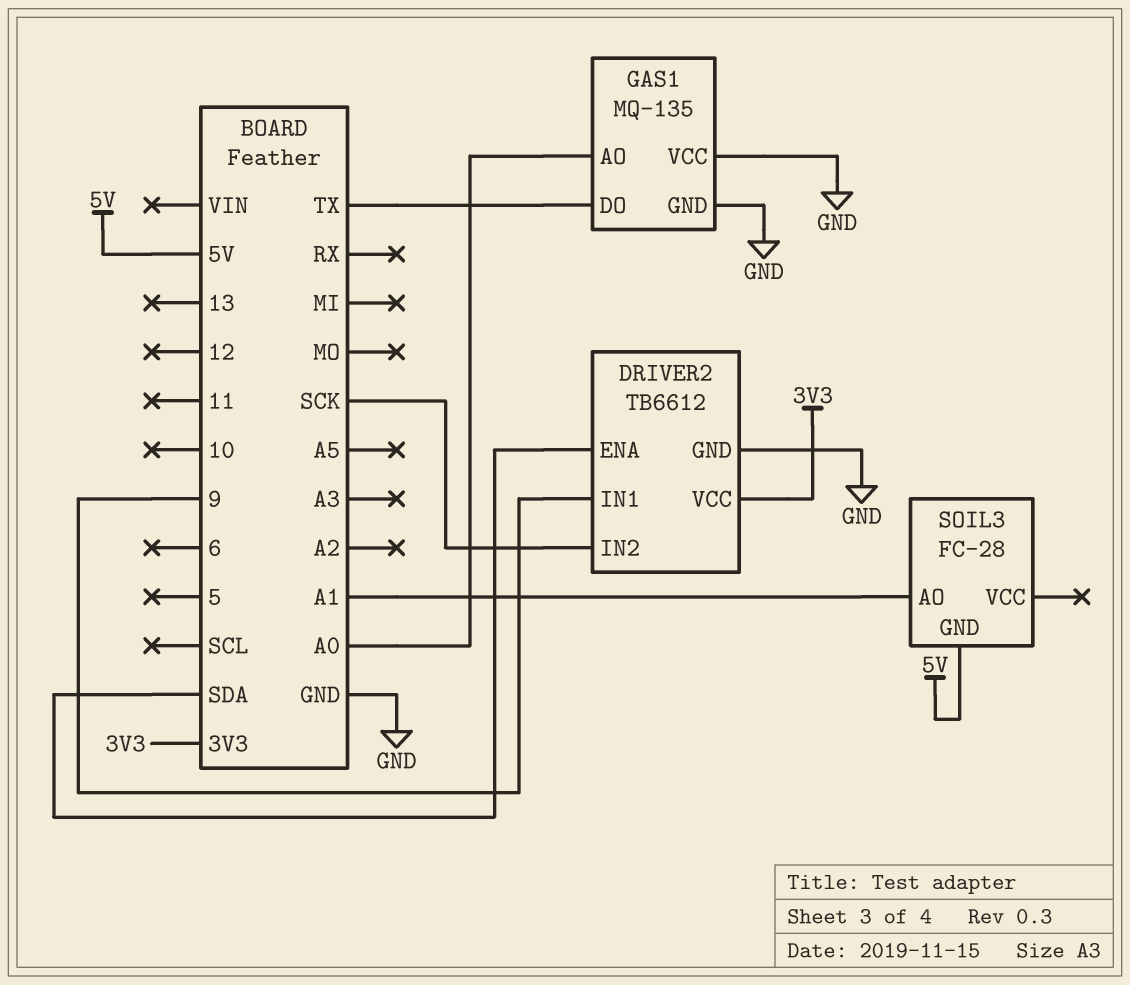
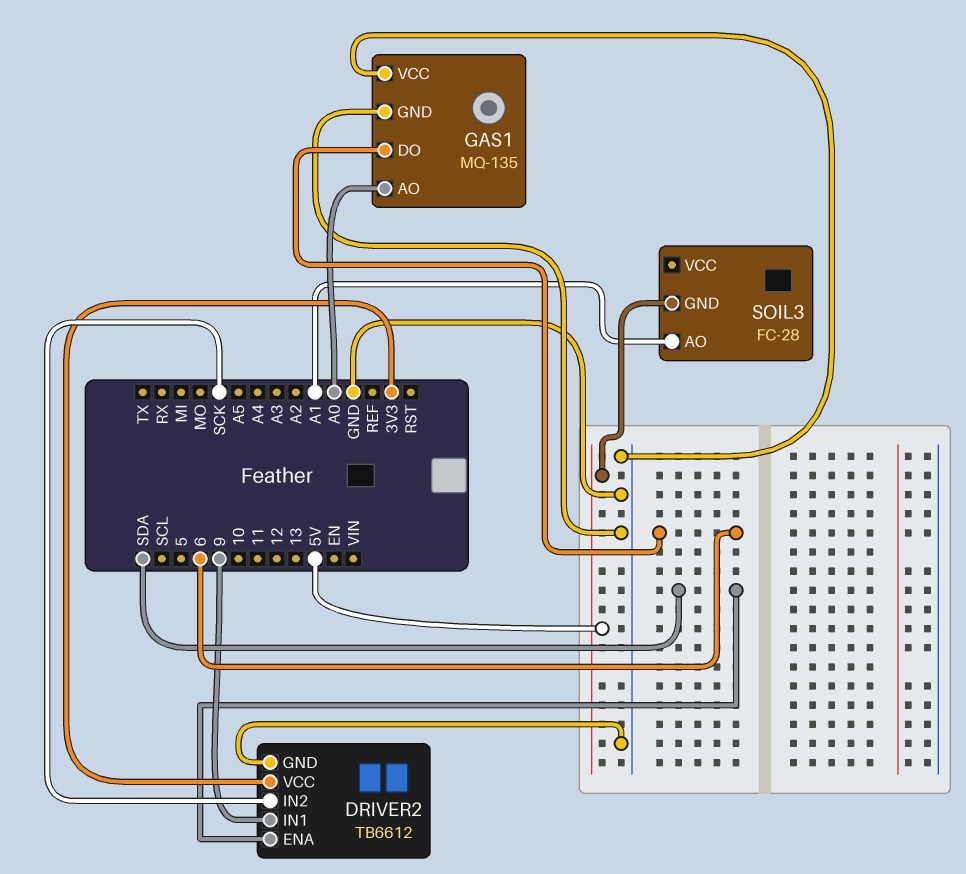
GAS1 pin DO: TX -> 6

